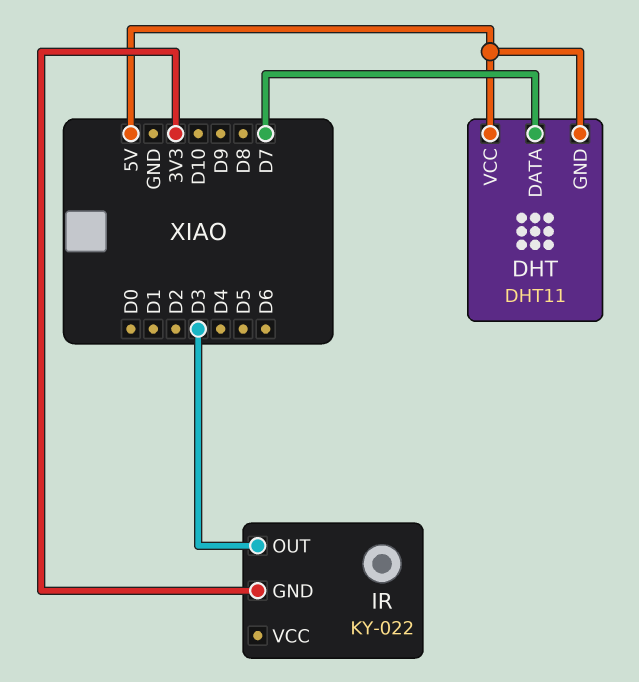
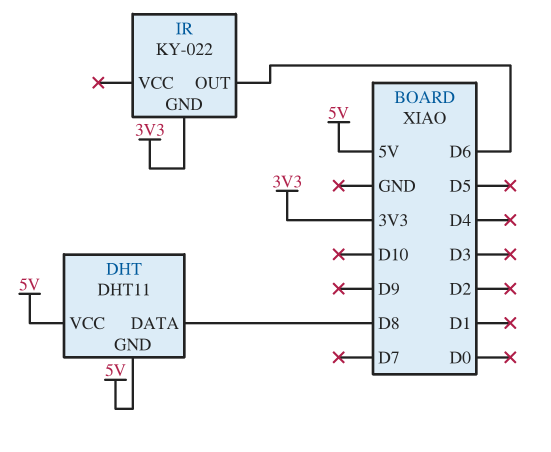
DHT pin DATA: D7 -> D8
IR pin OUT: D3 -> D6

